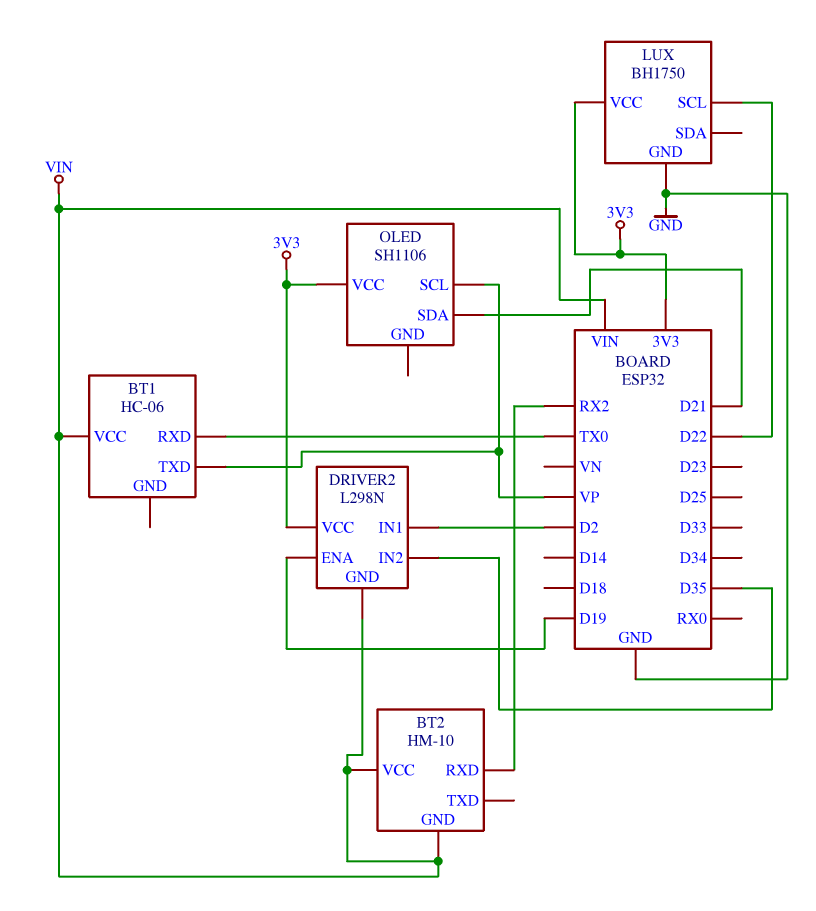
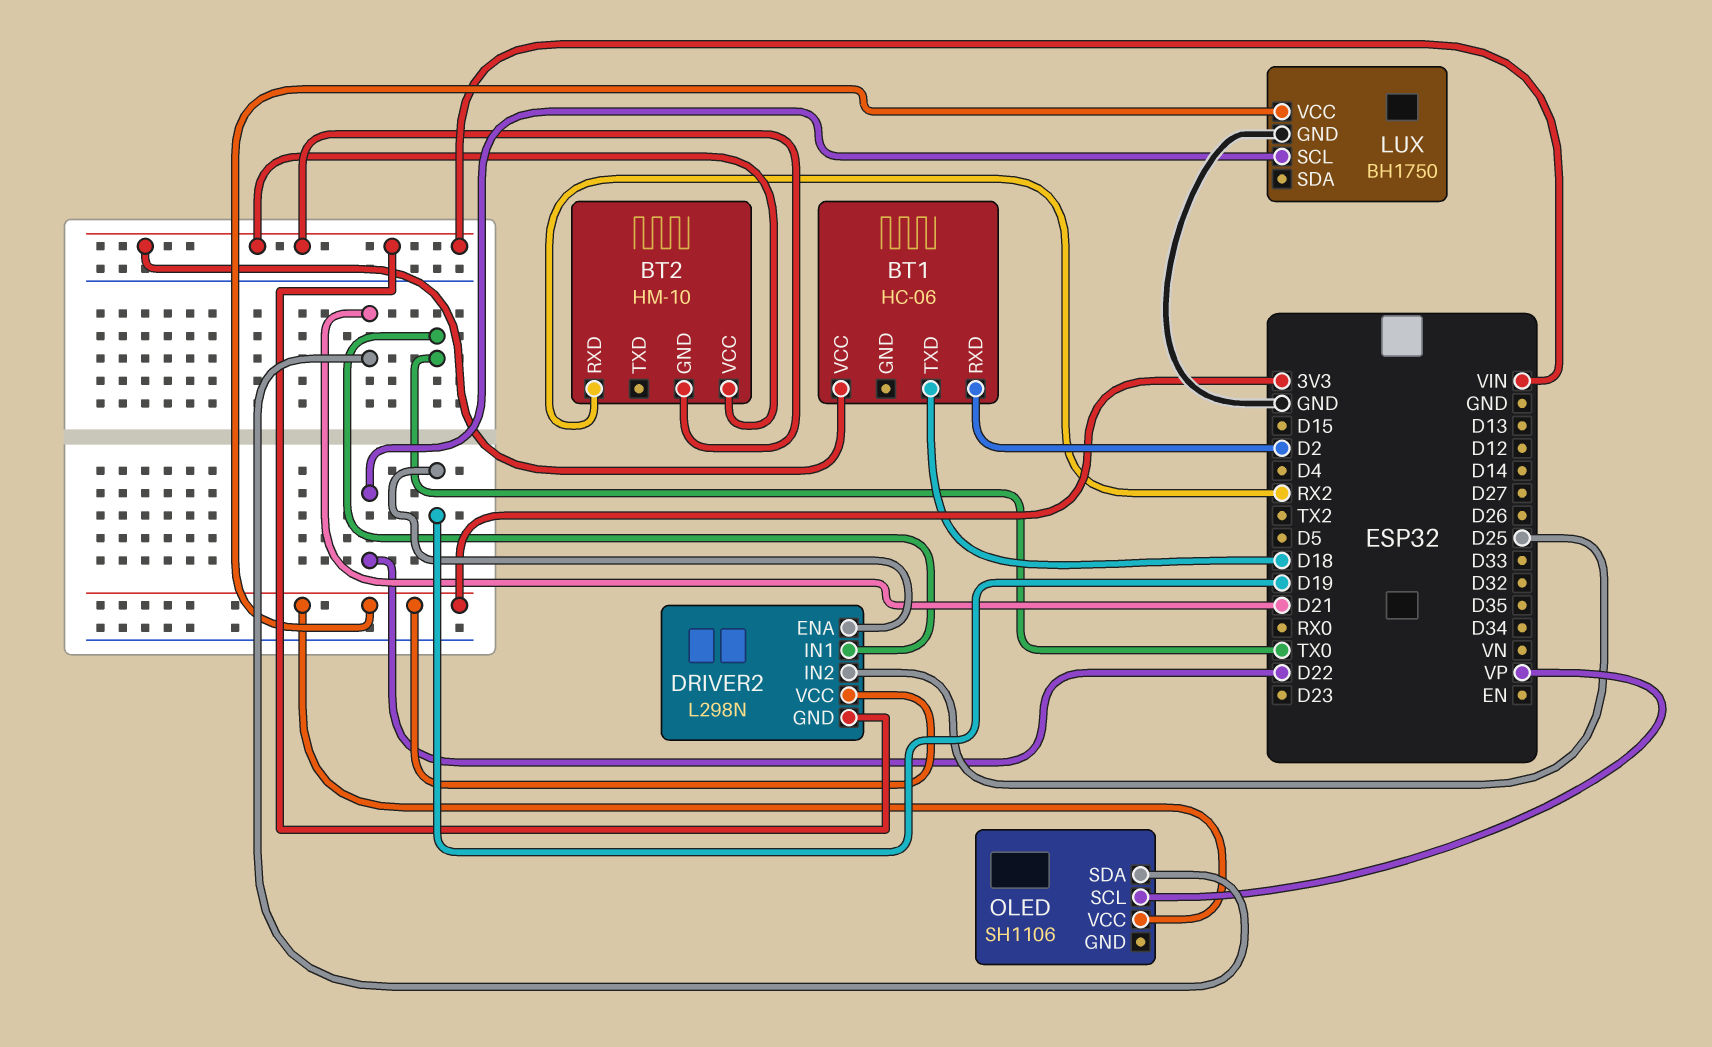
BT1 pin RXD: TX0 -> D2
BT1 pin TXD: VP -> D18
DRIVER2 pin IN1: D2 -> TX0
DRIVER2 pin IN2: D35 -> D25

